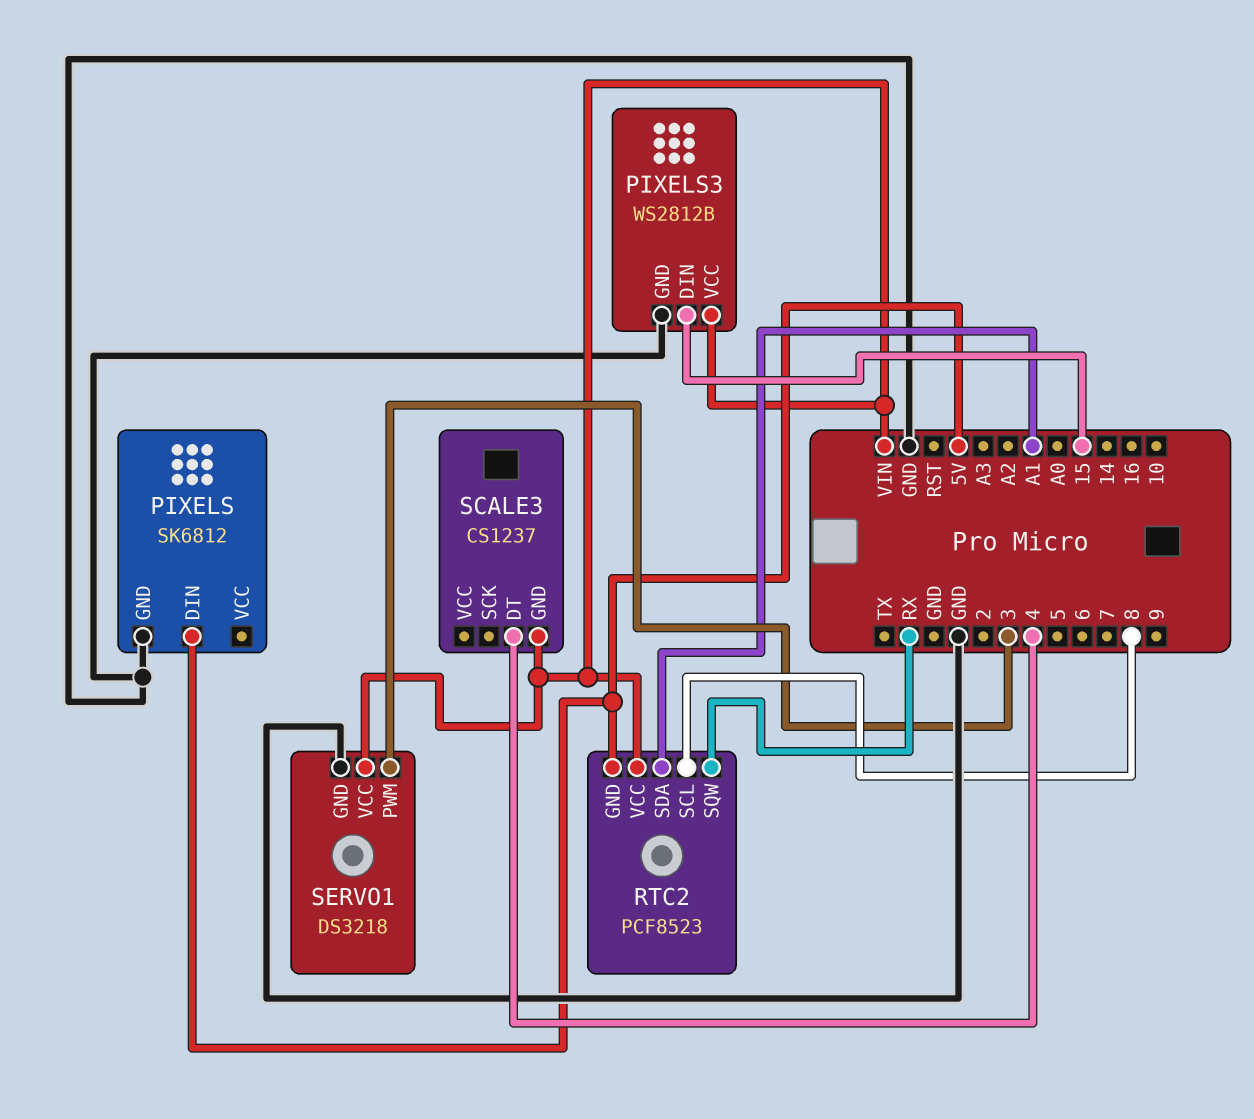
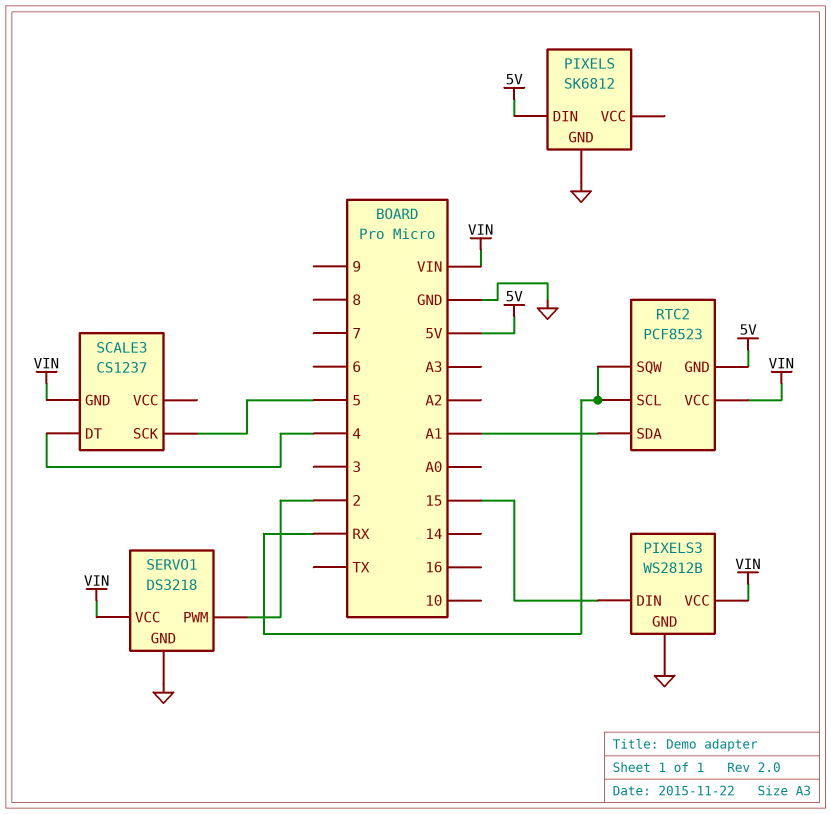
RTC2 pin SCL: 8 -> RX
SCALE3 pin SCK: none -> 5
SERVO1 pin PWM: 3 -> 2

